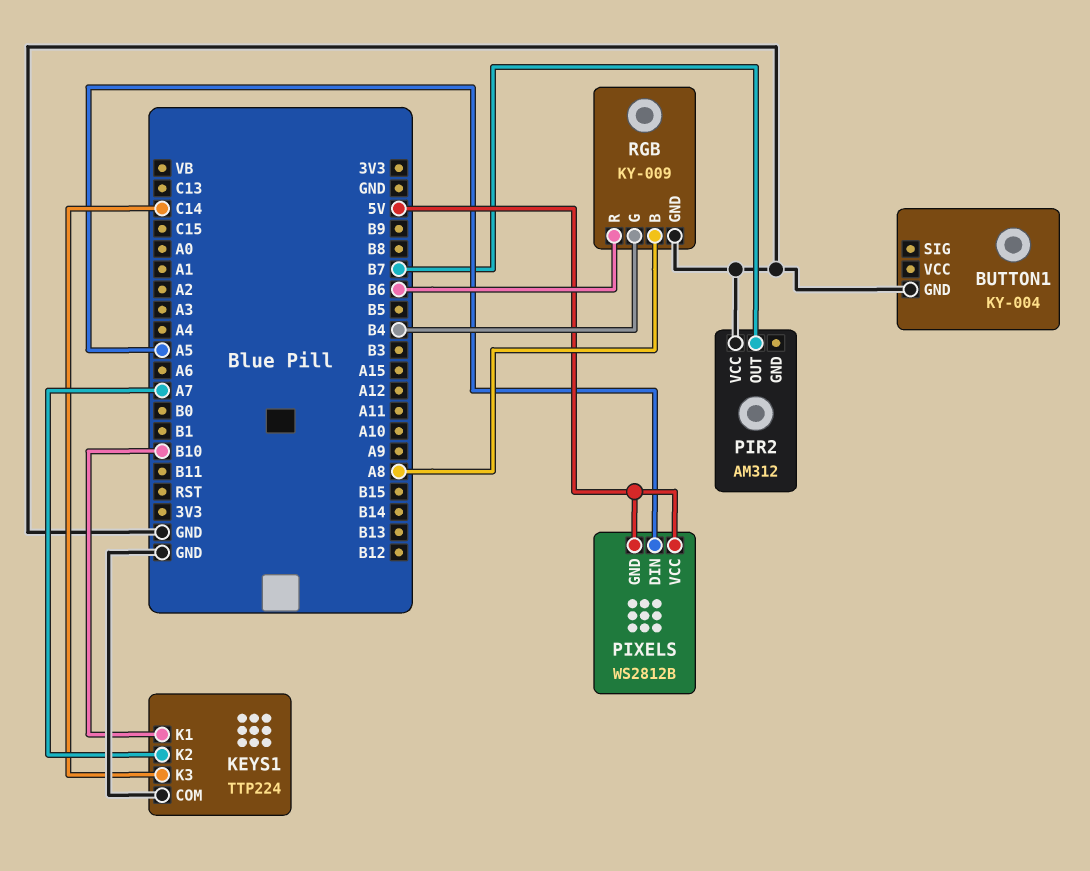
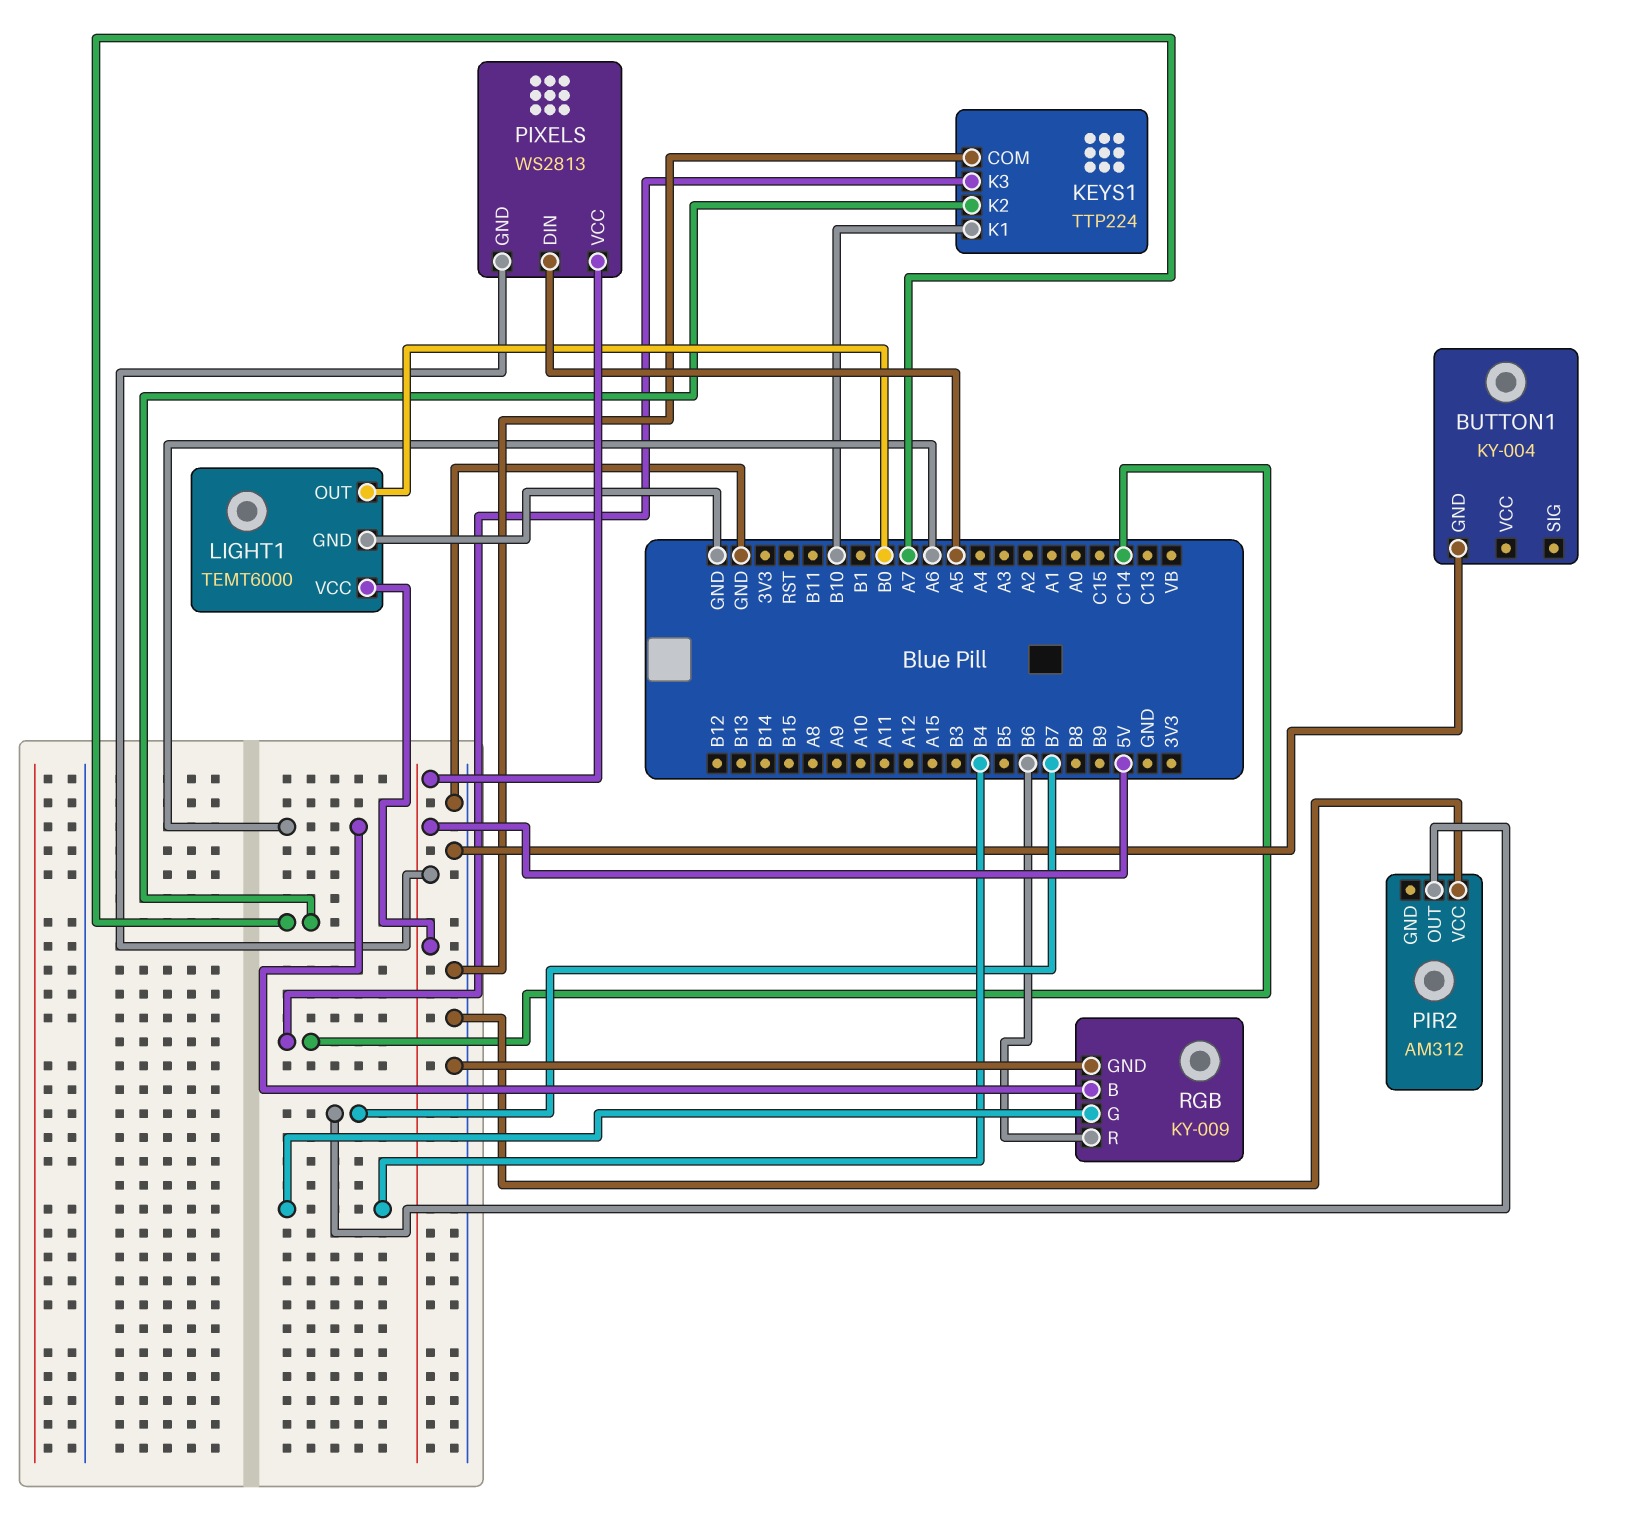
LIGHT1: none -> TEMT6000
LIGHT1 pin GND: none -> GND
LIGHT1 pin OUT: none -> B0
LIGHT1 pin VCC: none -> 5V
PIXELS: WS2812B -> WS2813
RGB pin B: A8 -> A6

